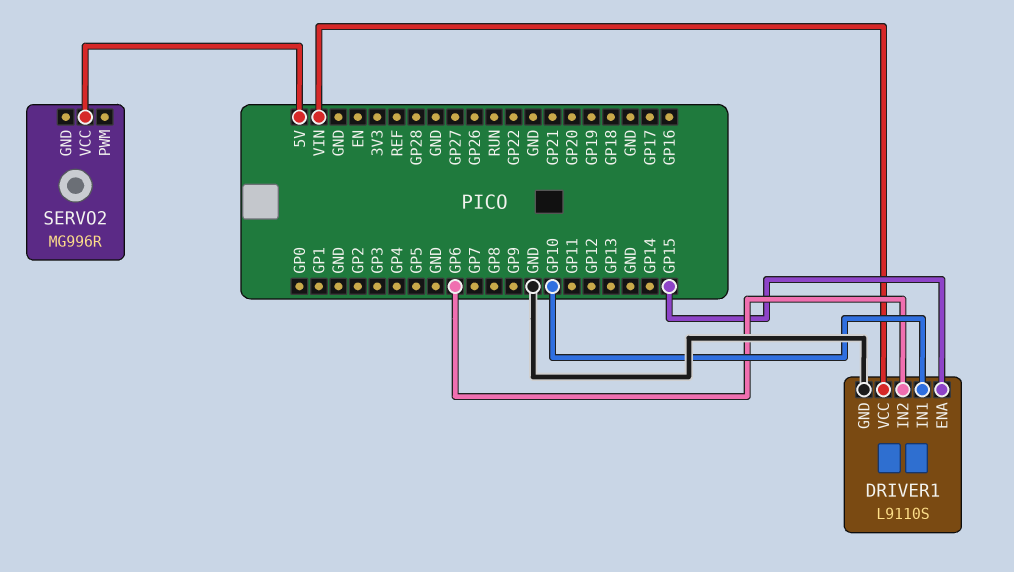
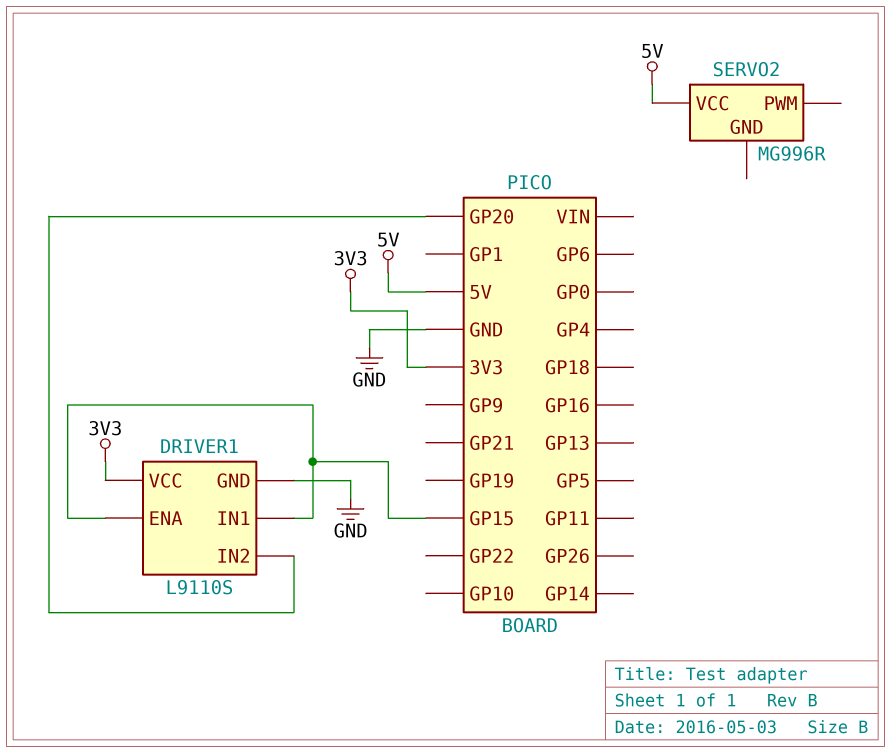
DRIVER1 pin IN1: GP10 -> GP15
DRIVER1 pin IN2: GP6 -> GP20
DRIVER1 pin VCC: VIN -> 3V3

